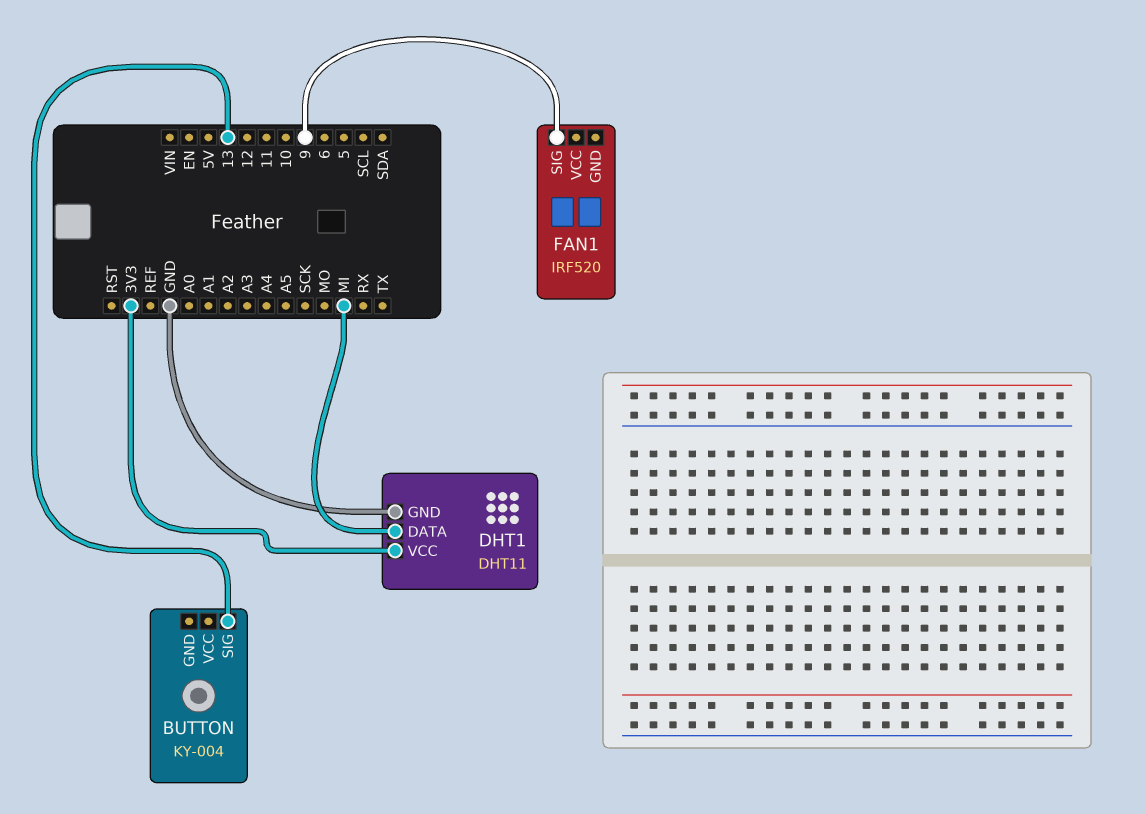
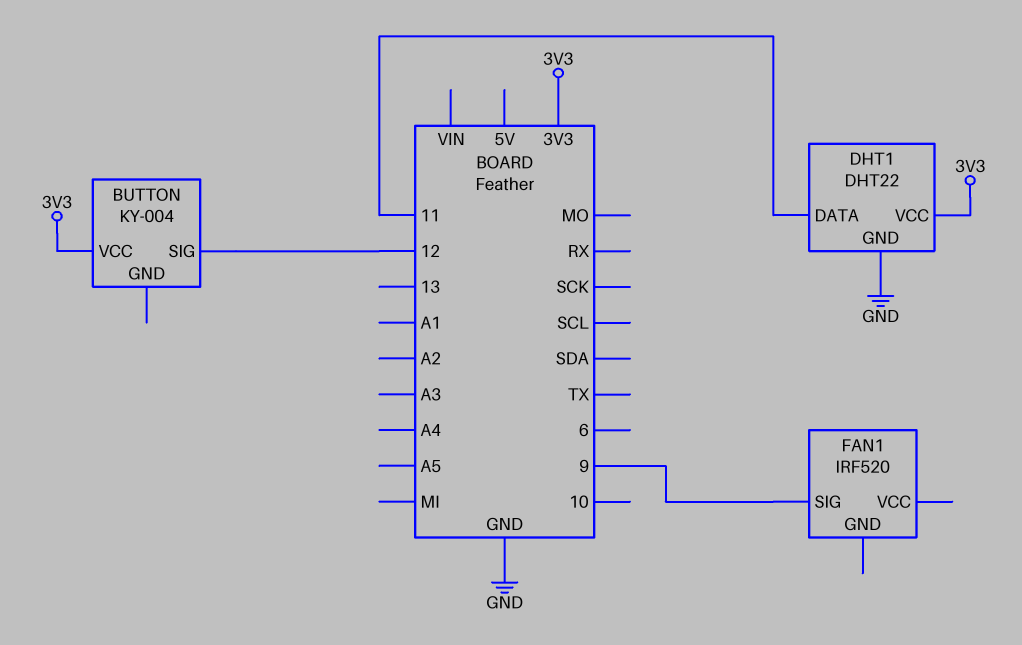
BUTTON pin SIG: 13 -> 12
BUTTON pin VCC: none -> 3V3
DHT1: DHT11 -> DHT22
DHT1 pin DATA: MI -> 11

